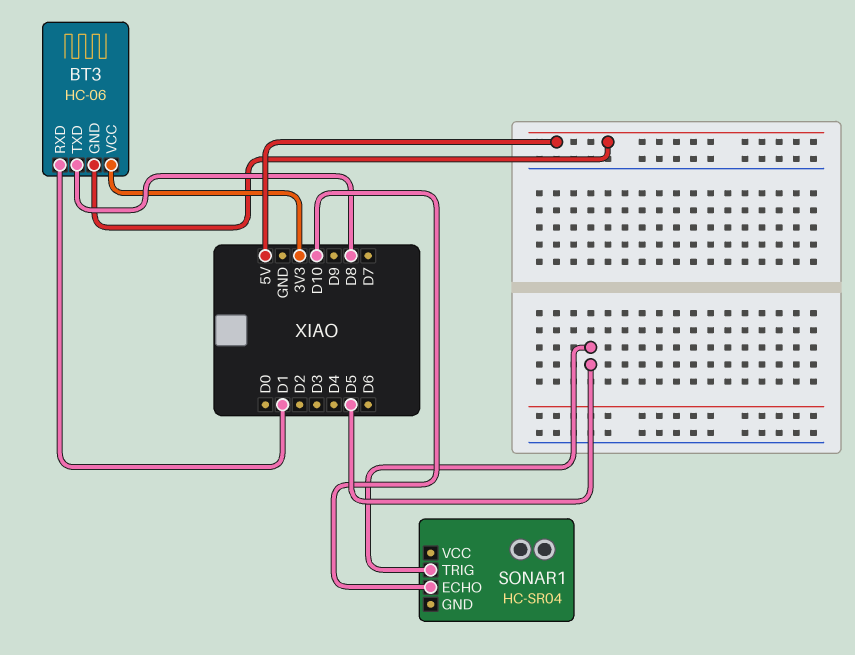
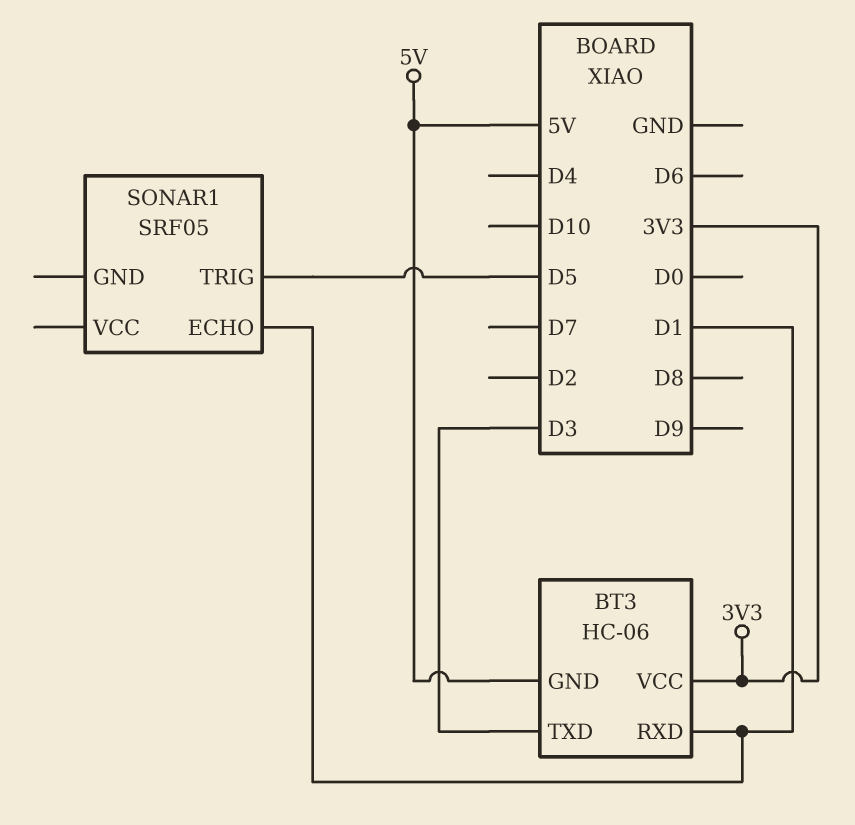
BT3 pin TXD: D8 -> D3
SONAR1: HC-SR04 -> SRF05
SONAR1 pin ECHO: D10 -> D1

